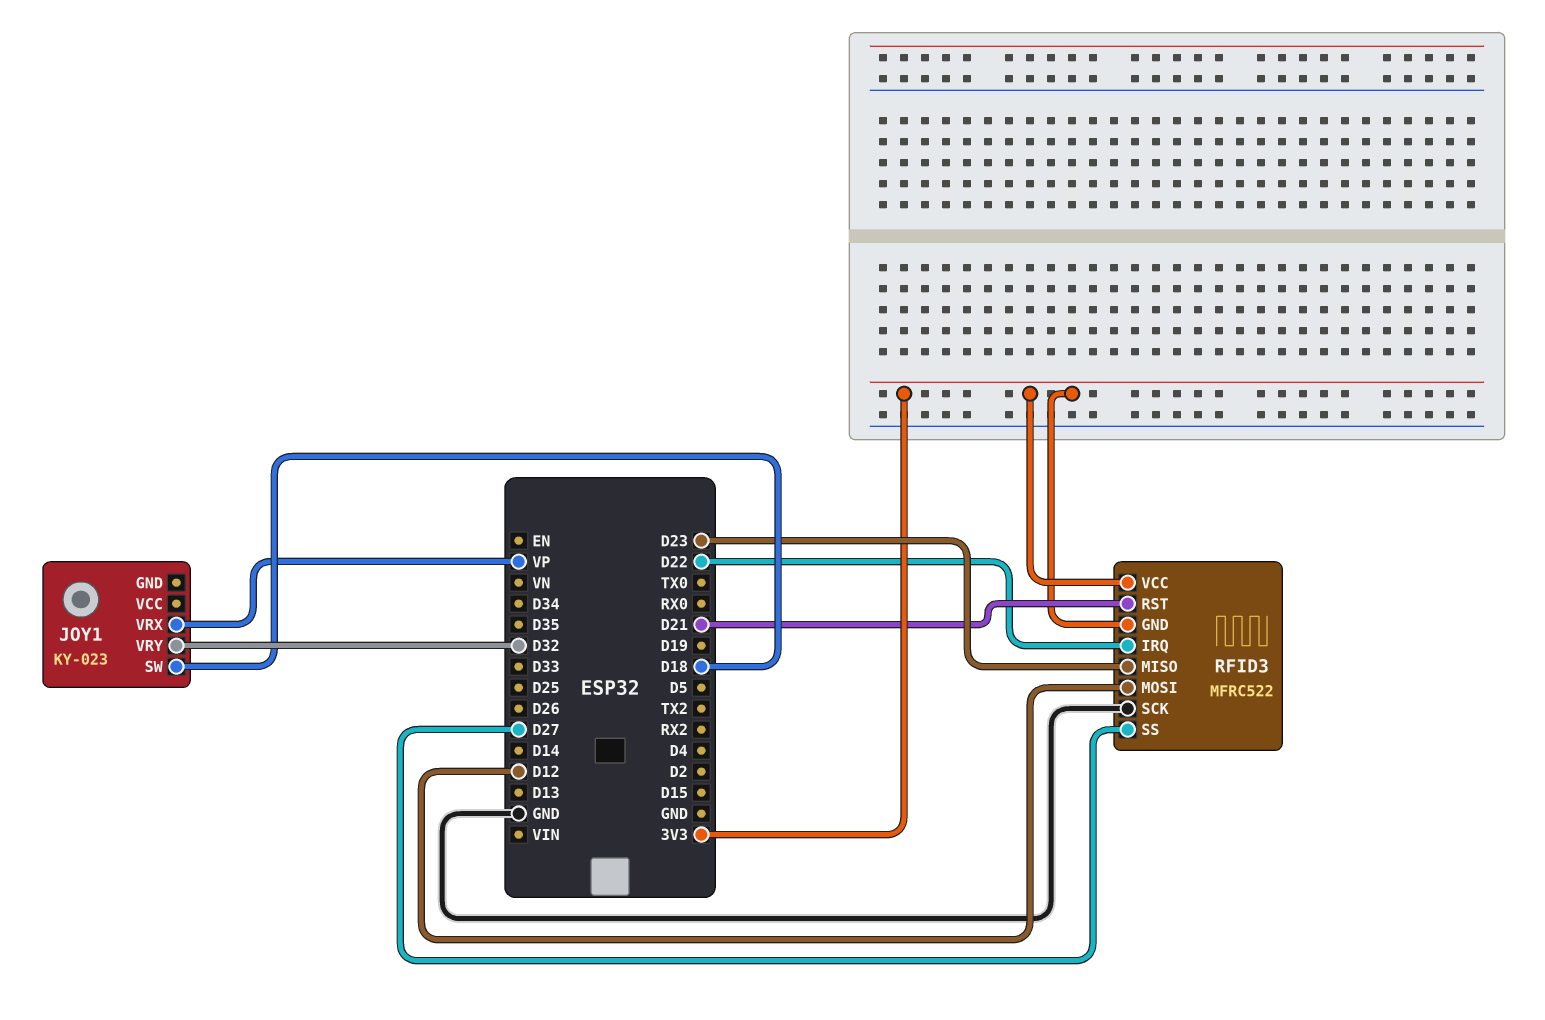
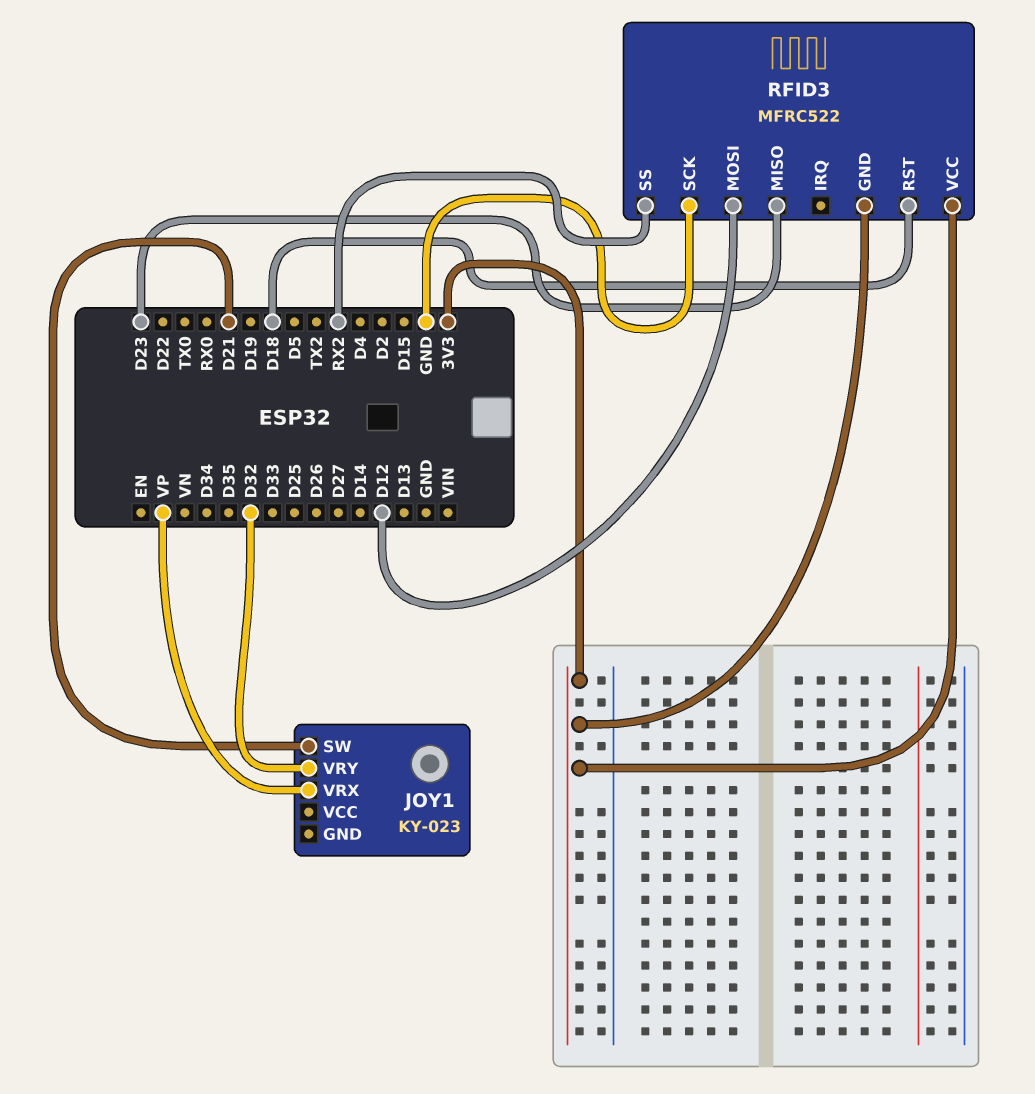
JOY1 pin SW: D18 -> D21
RFID3 pin IRQ: D22 -> none
RFID3 pin RST: D21 -> D18
RFID3 pin SS: D27 -> RX2

